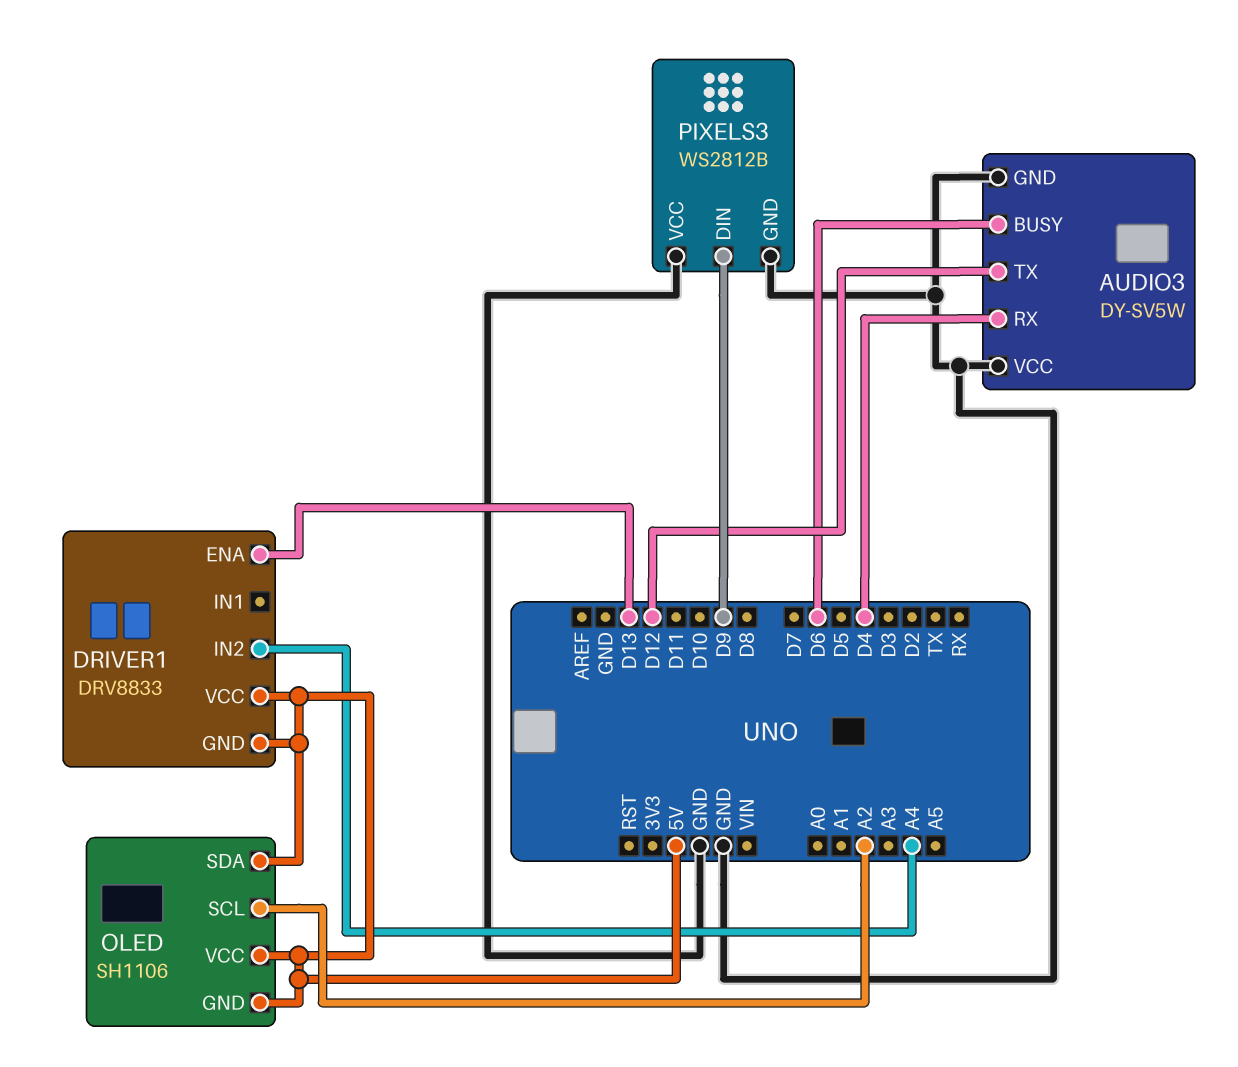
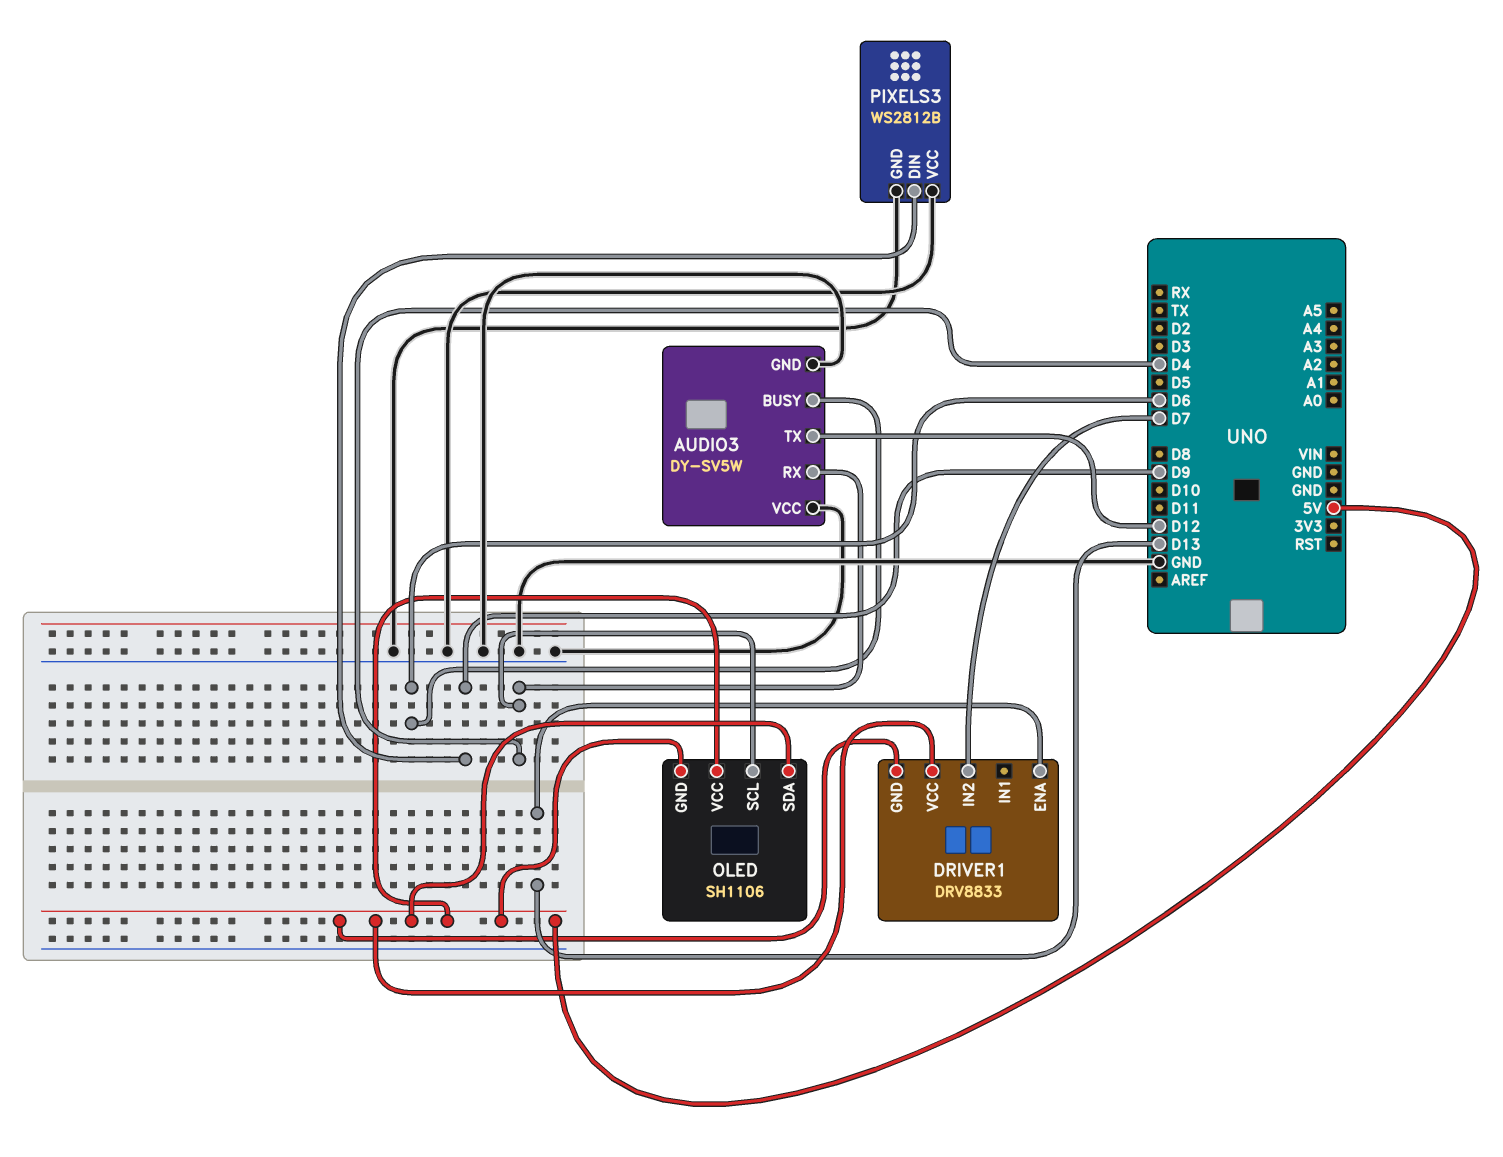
DRIVER1 pin IN2: A4 -> D7
OLED pin SCL: A2 -> D4

